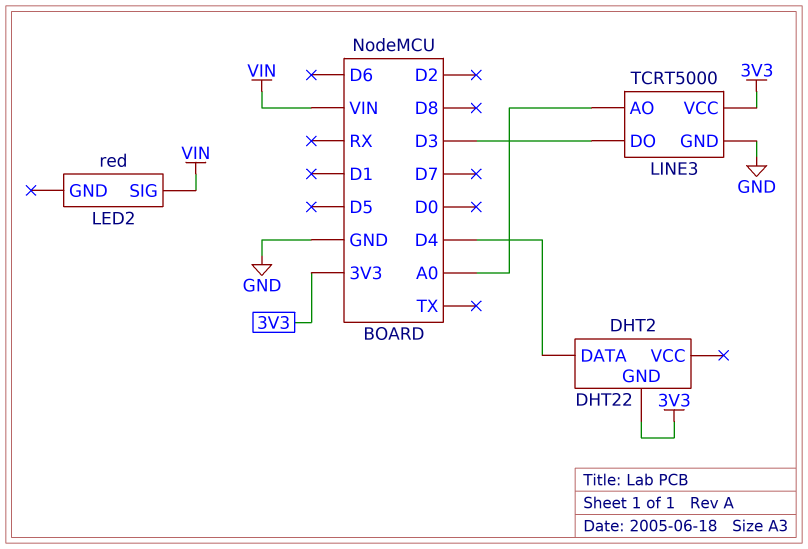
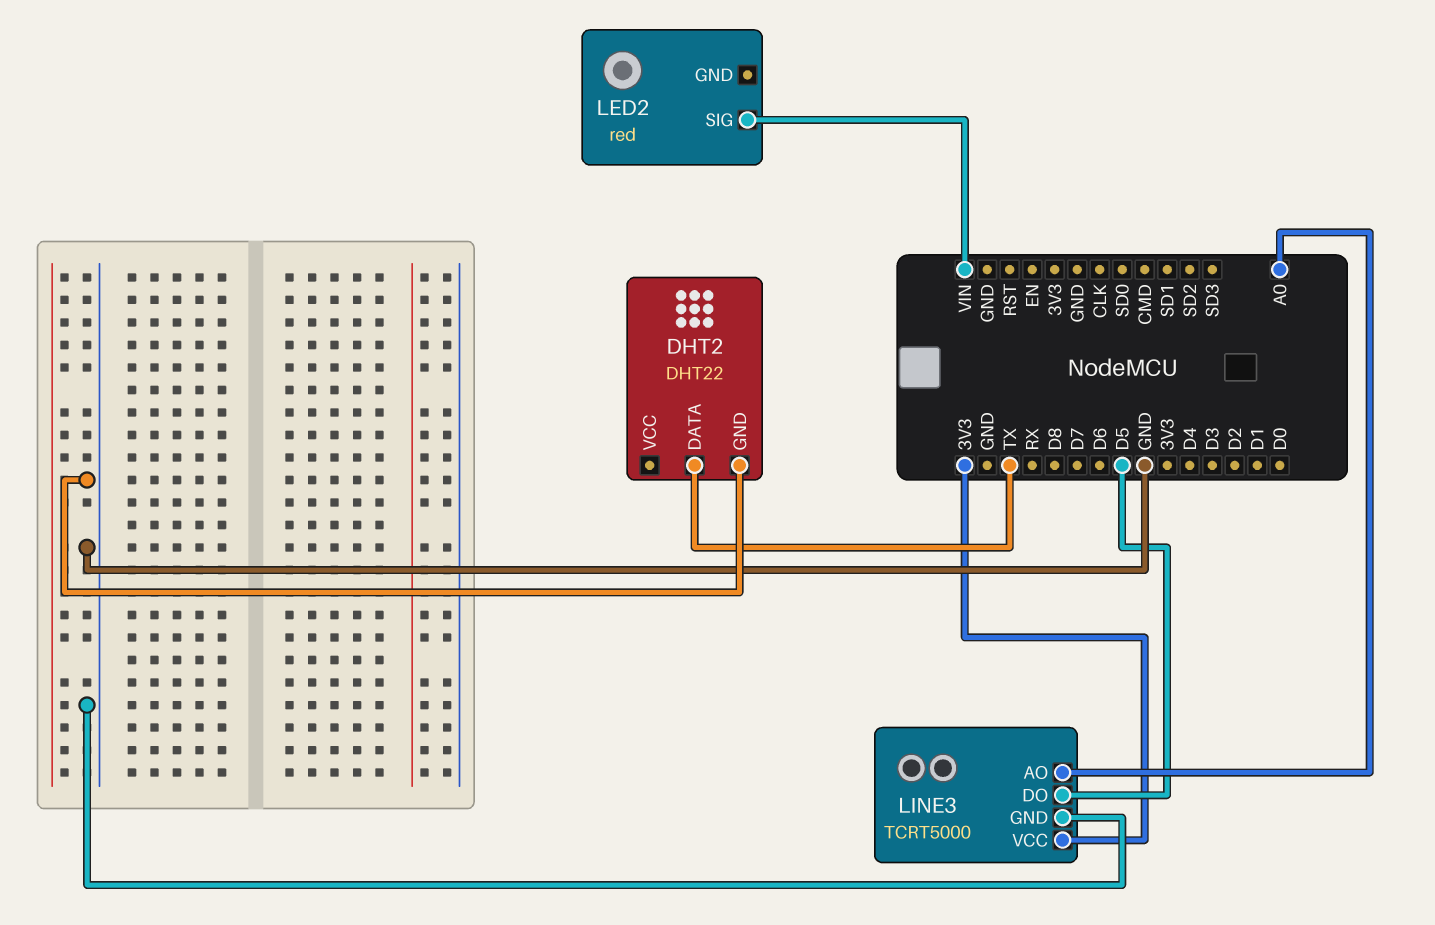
DHT2 pin DATA: D4 -> TX
DHT2 pin GND: 3V3 -> GND
LINE3 pin DO: D3 -> D5

